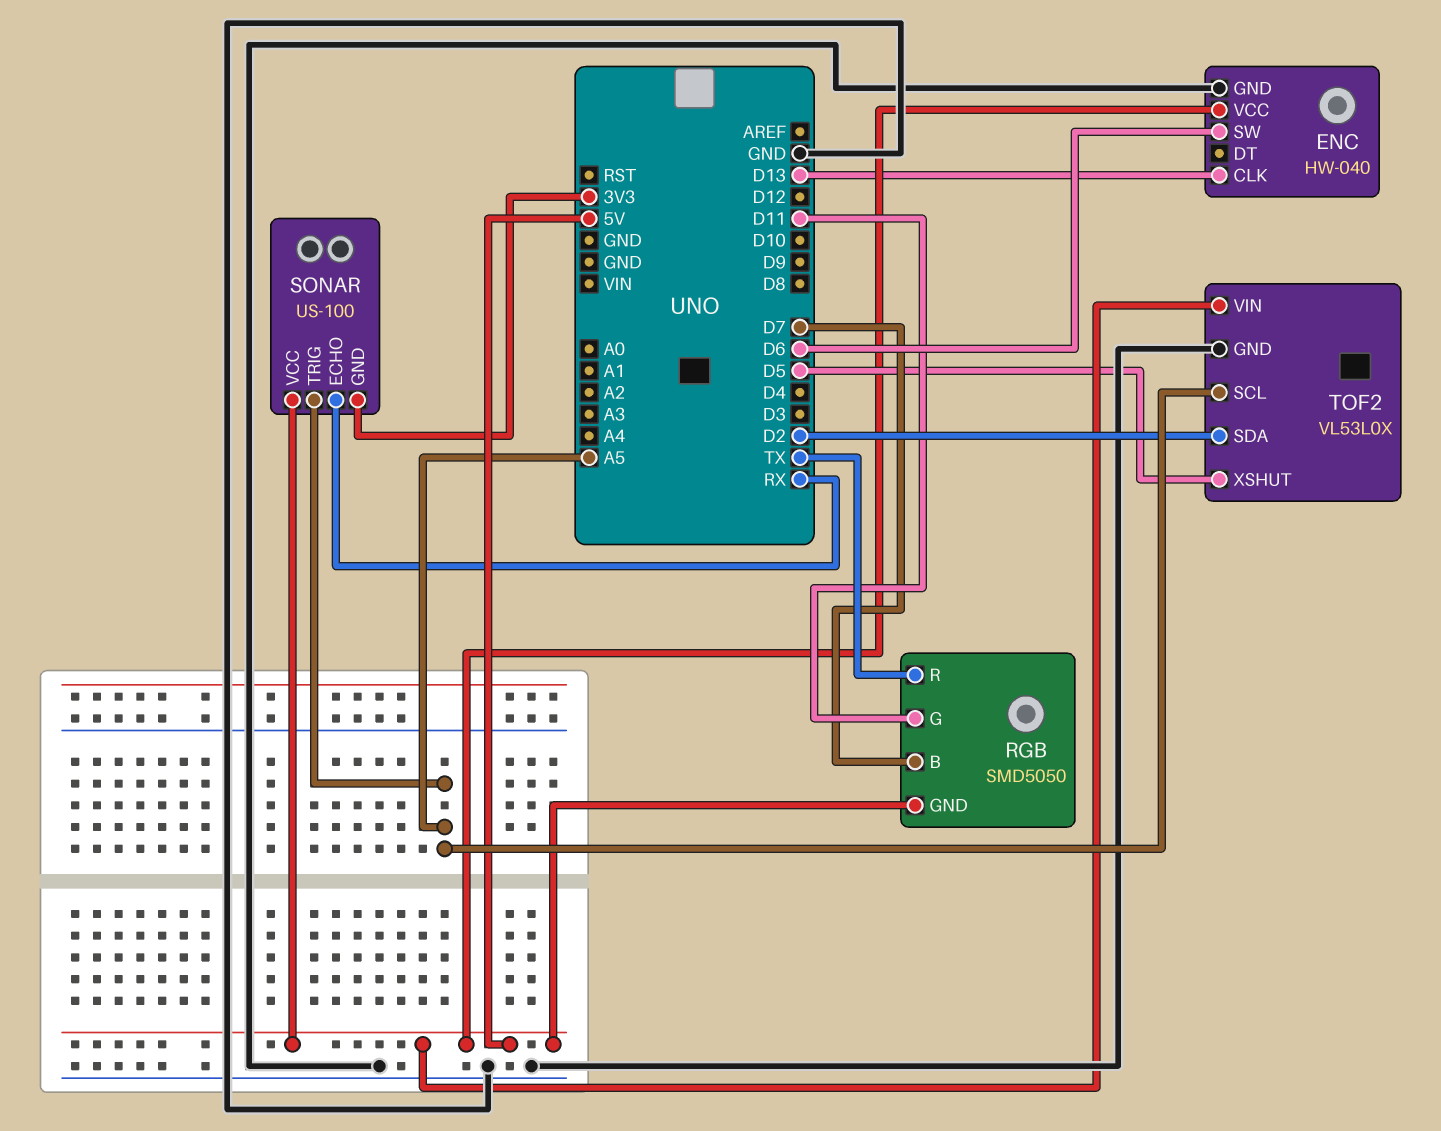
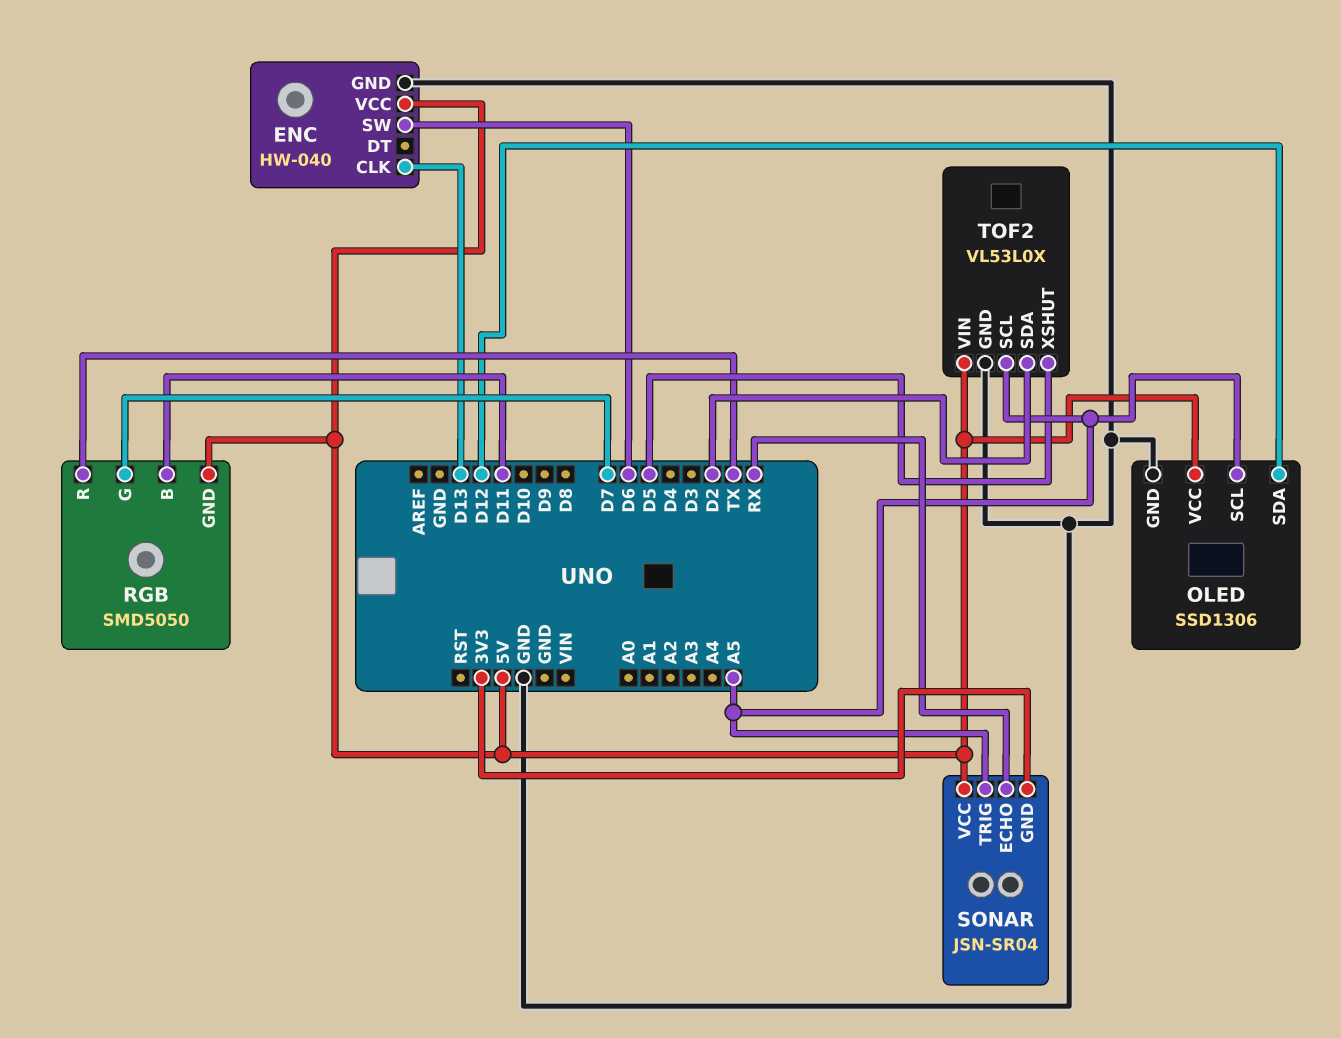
OLED: none -> SSD1306
OLED pin GND: none -> GND
OLED pin SCL: none -> A5
OLED pin SDA: none -> D12
OLED pin VCC: none -> 5V
RGB pin B: D7 -> D11
RGB pin G: D11 -> D7
SONAR: US-100 -> JSN-SR04

